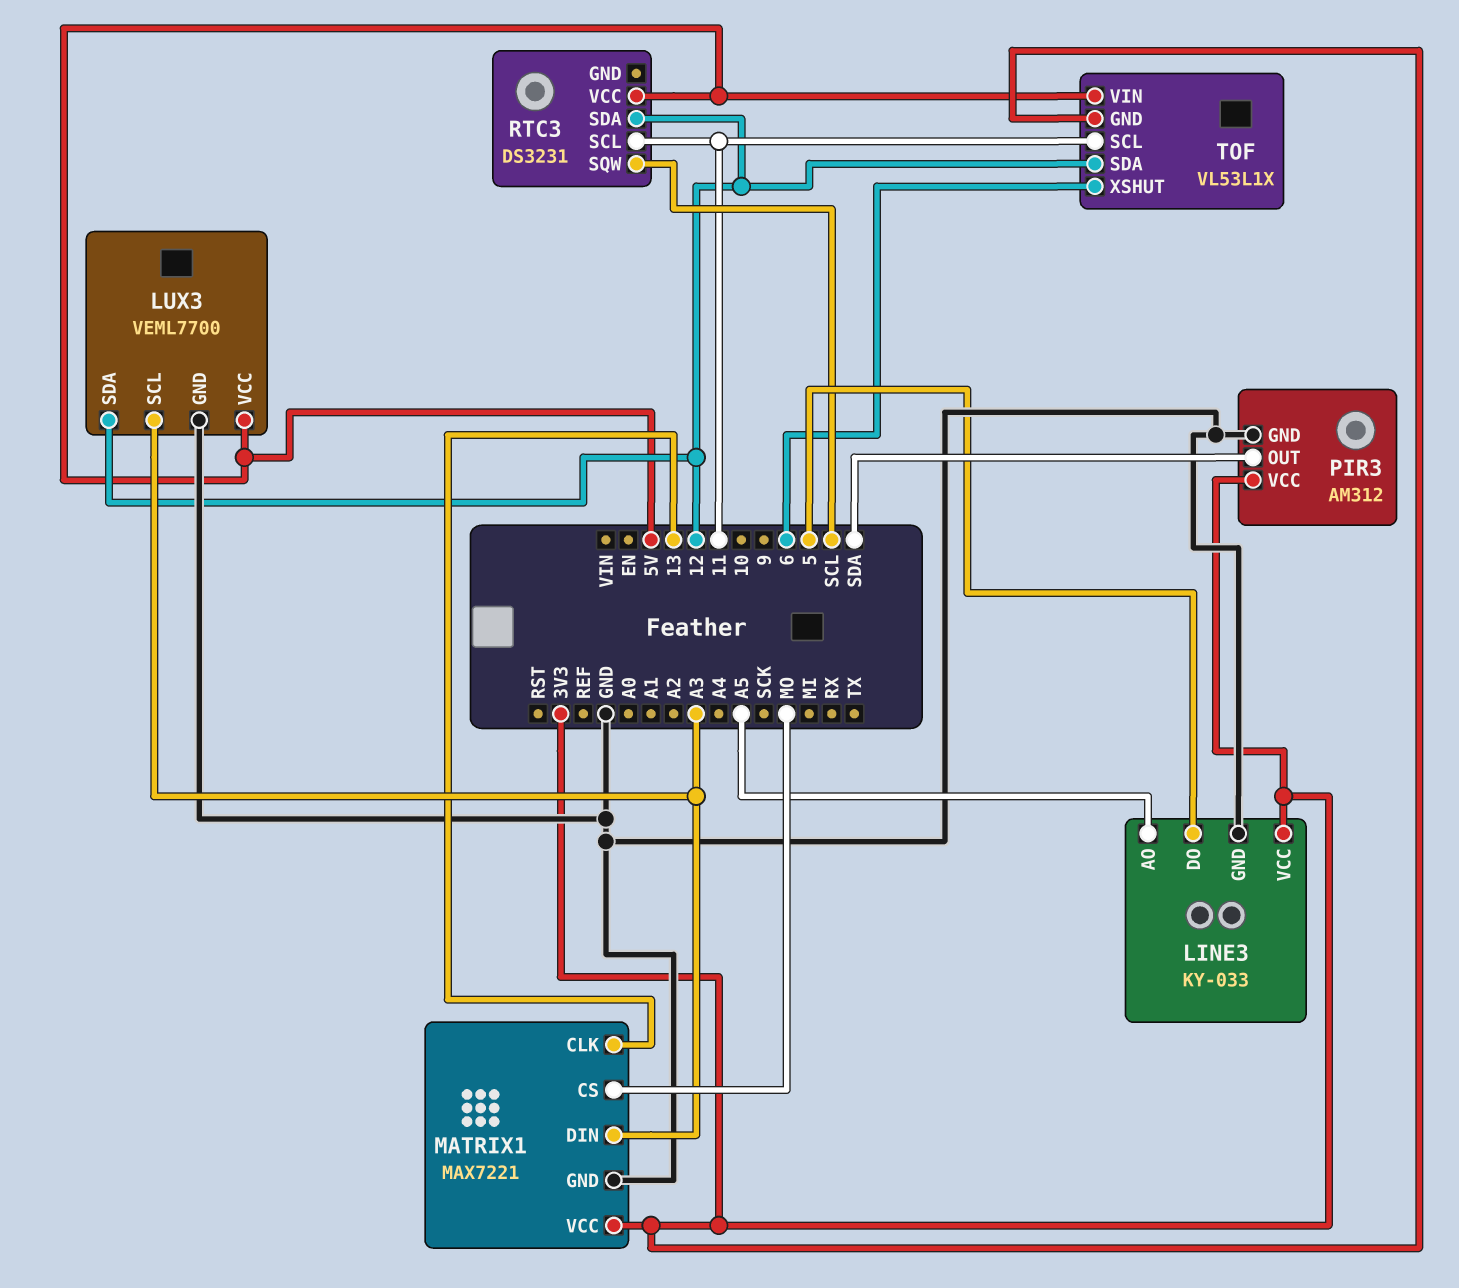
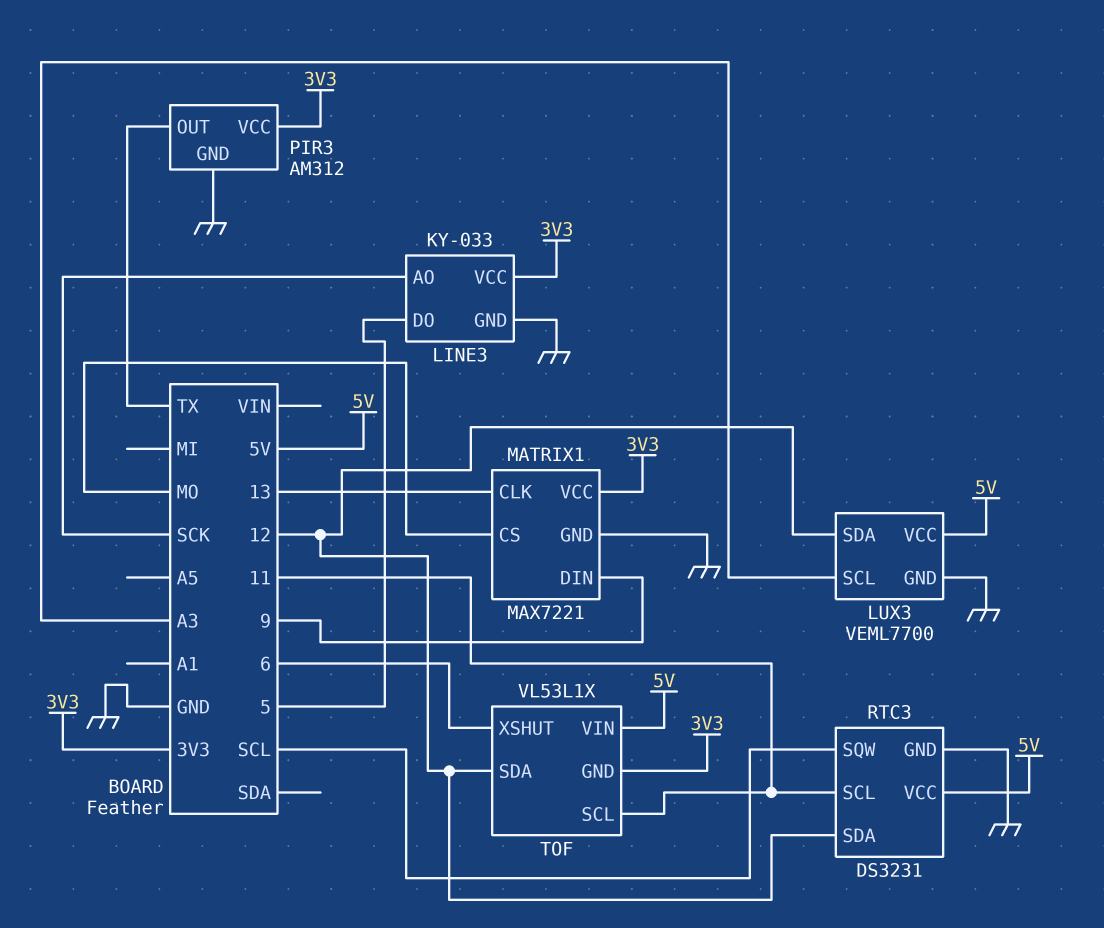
LINE3 pin AO: A5 -> SCK
MATRIX1 pin DIN: A3 -> 9
PIR3 pin OUT: SDA -> TX
RTC3 pin GND: none -> GND

